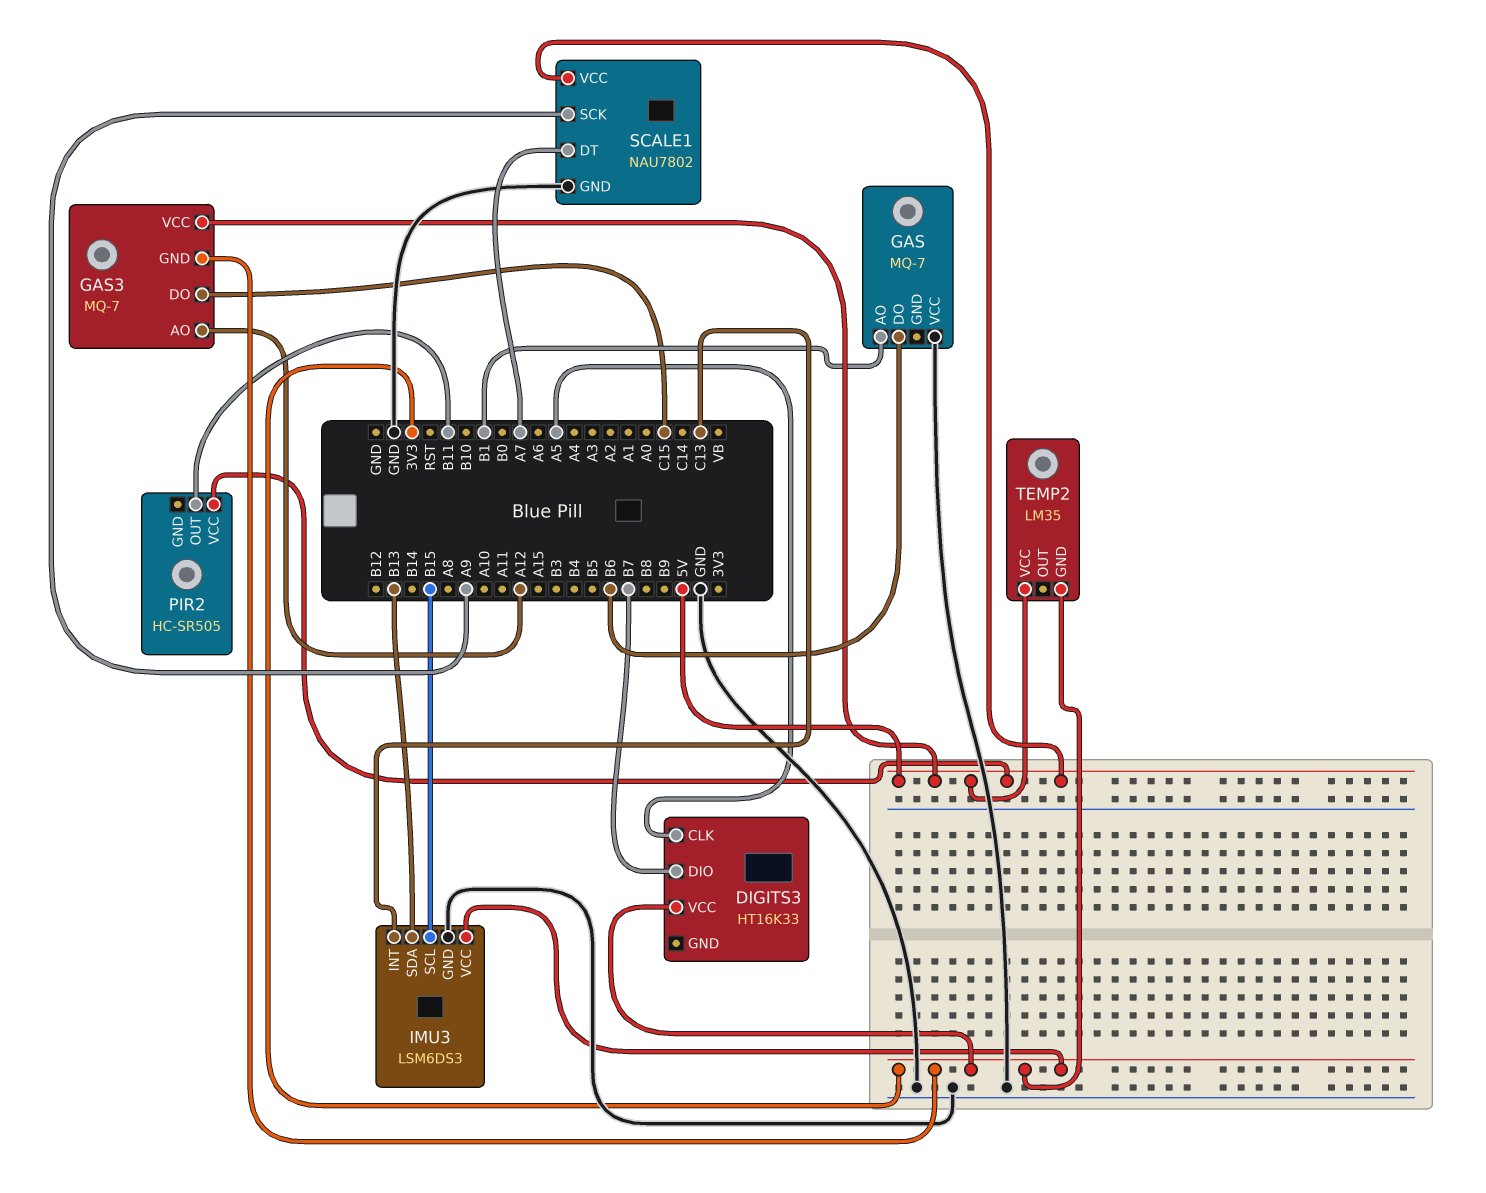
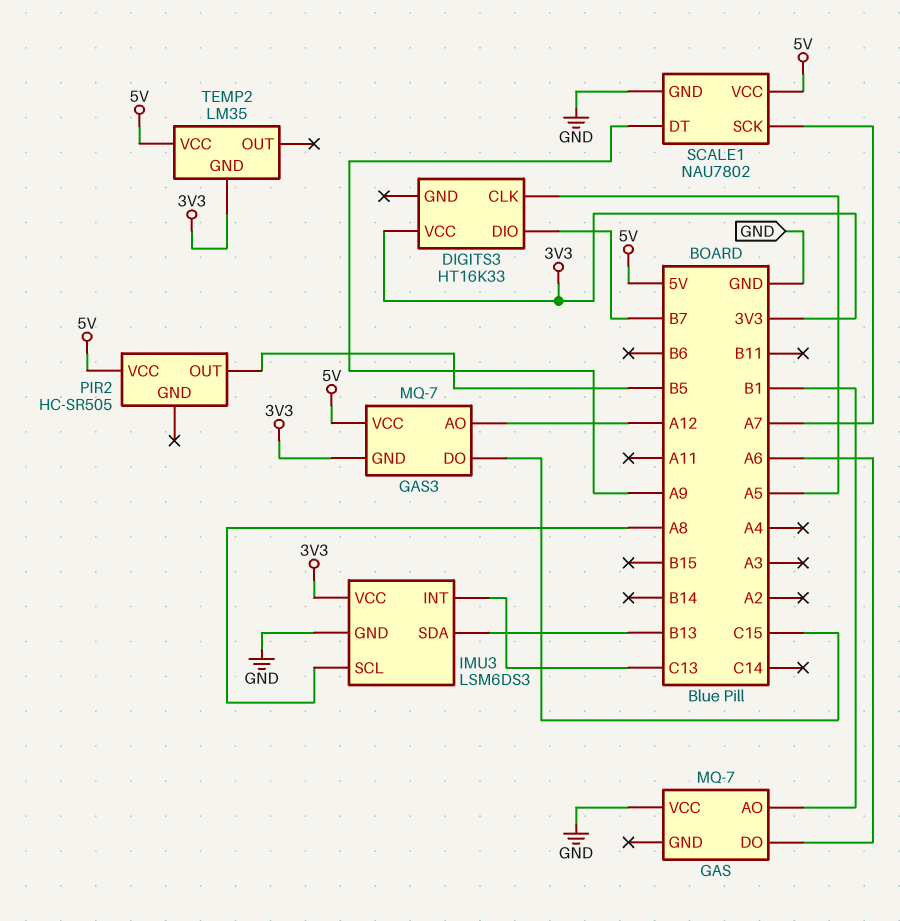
GAS pin DO: B6 -> A6
IMU3 pin SCL: B15 -> A8
PIR2 pin OUT: B11 -> B5
SCALE1 pin DT: A7 -> A9
SCALE1 pin SCK: A9 -> A7

